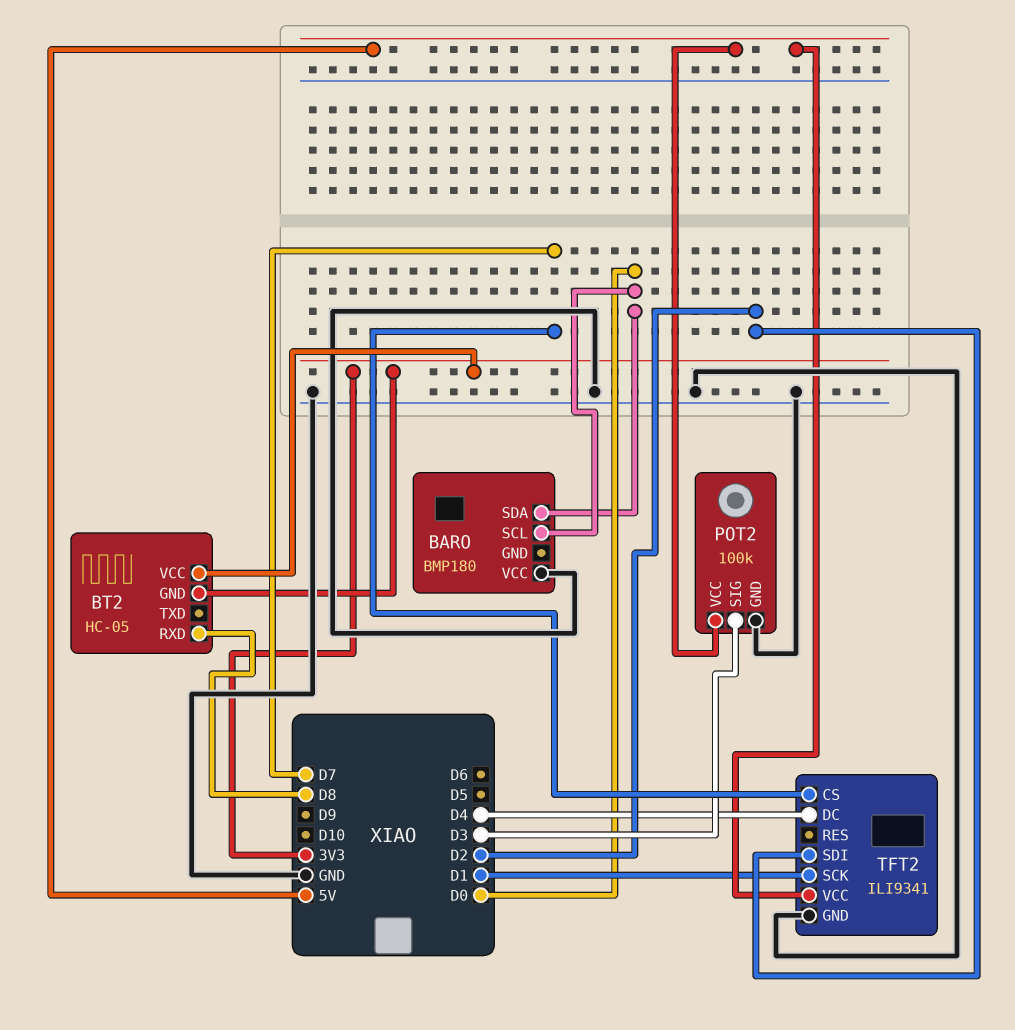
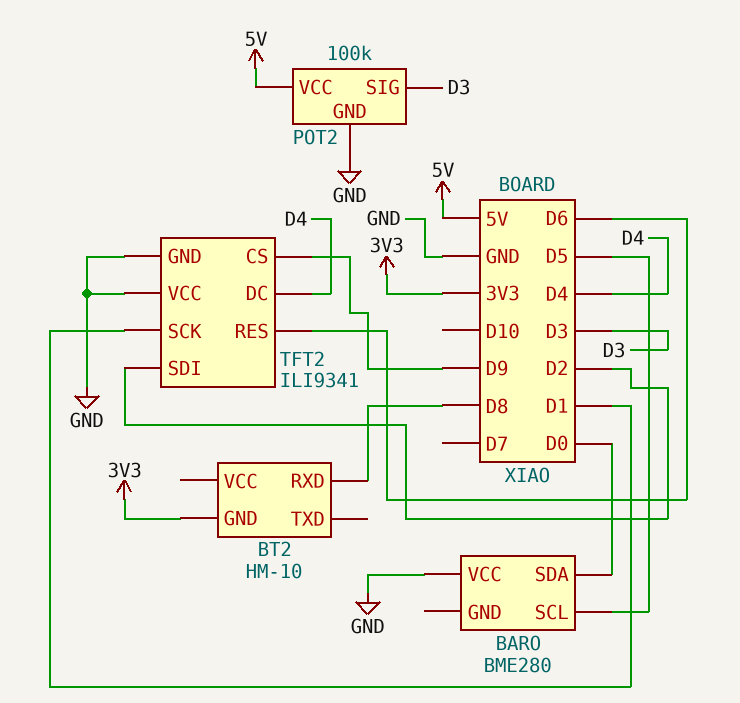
BARO: BMP180 -> BME280
BARO pin SCL: D0 -> D5
BT2: HC-05 -> HM-10
BT2 pin VCC: 3V3 -> none
TFT2 pin CS: D7 -> D9
TFT2 pin RES: none -> D6
TFT2 pin VCC: 5V -> GND

